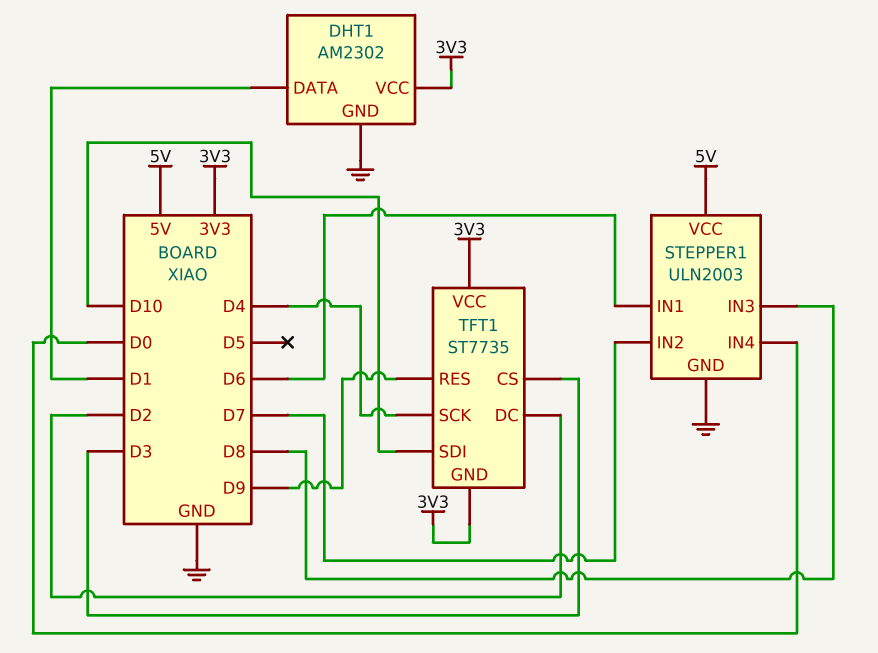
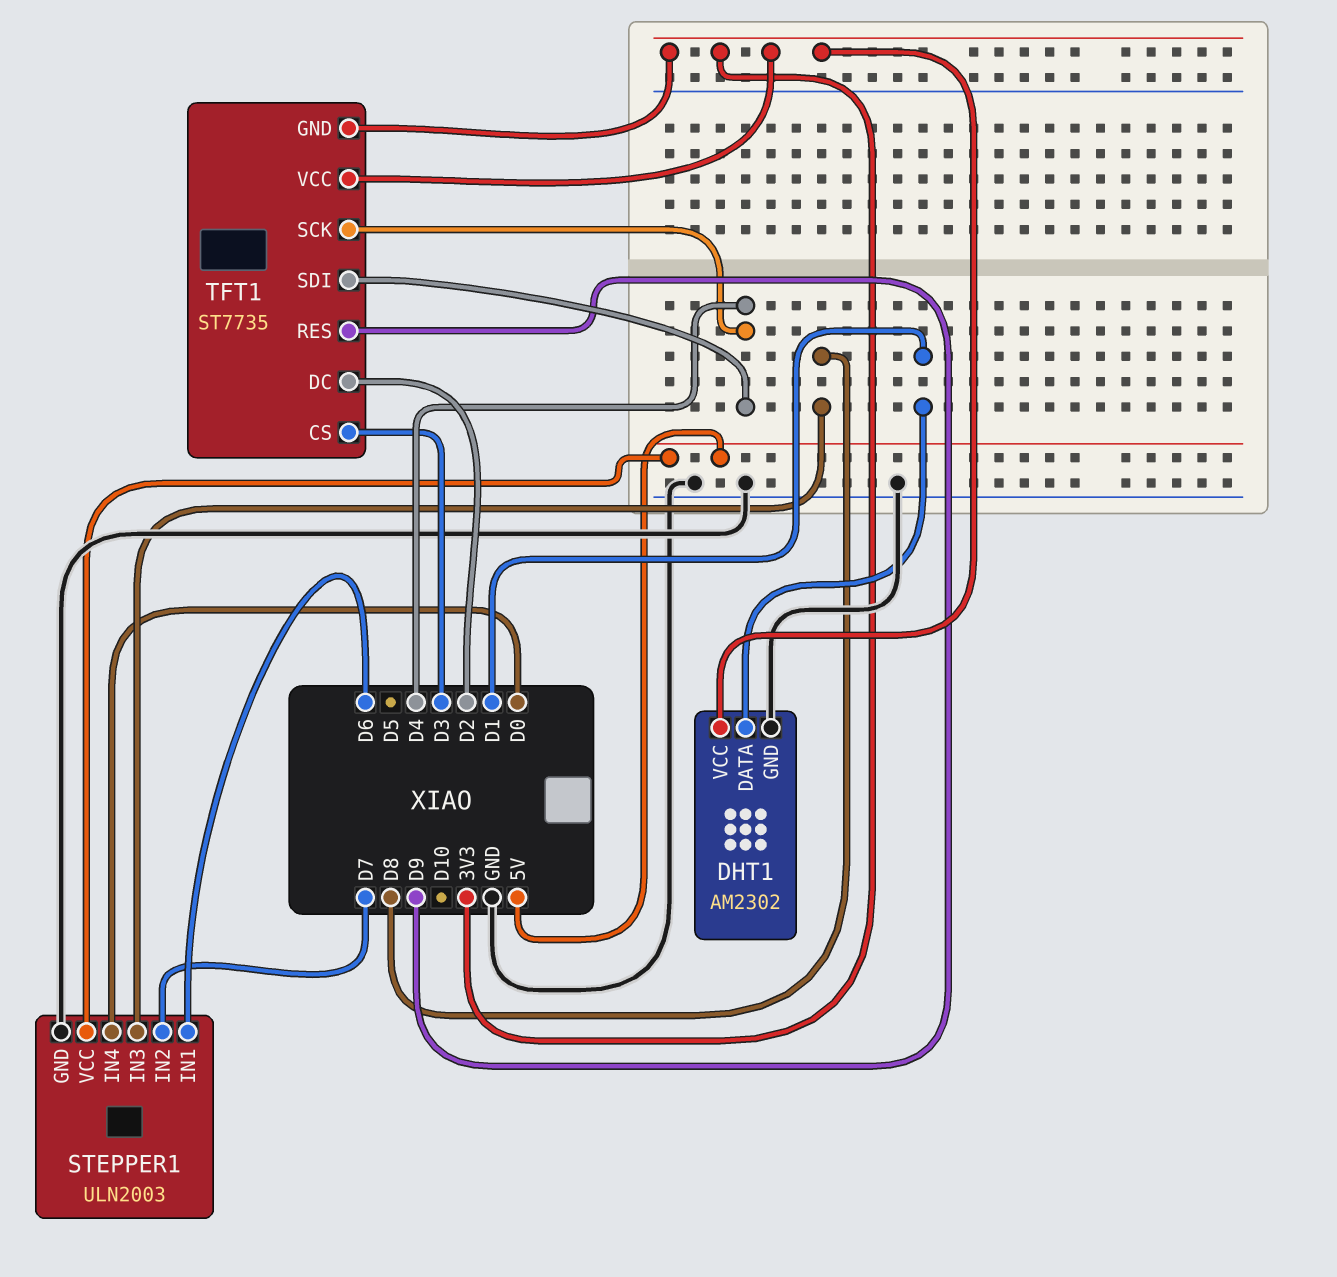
TFT1 pin SDI: D10 -> D4

